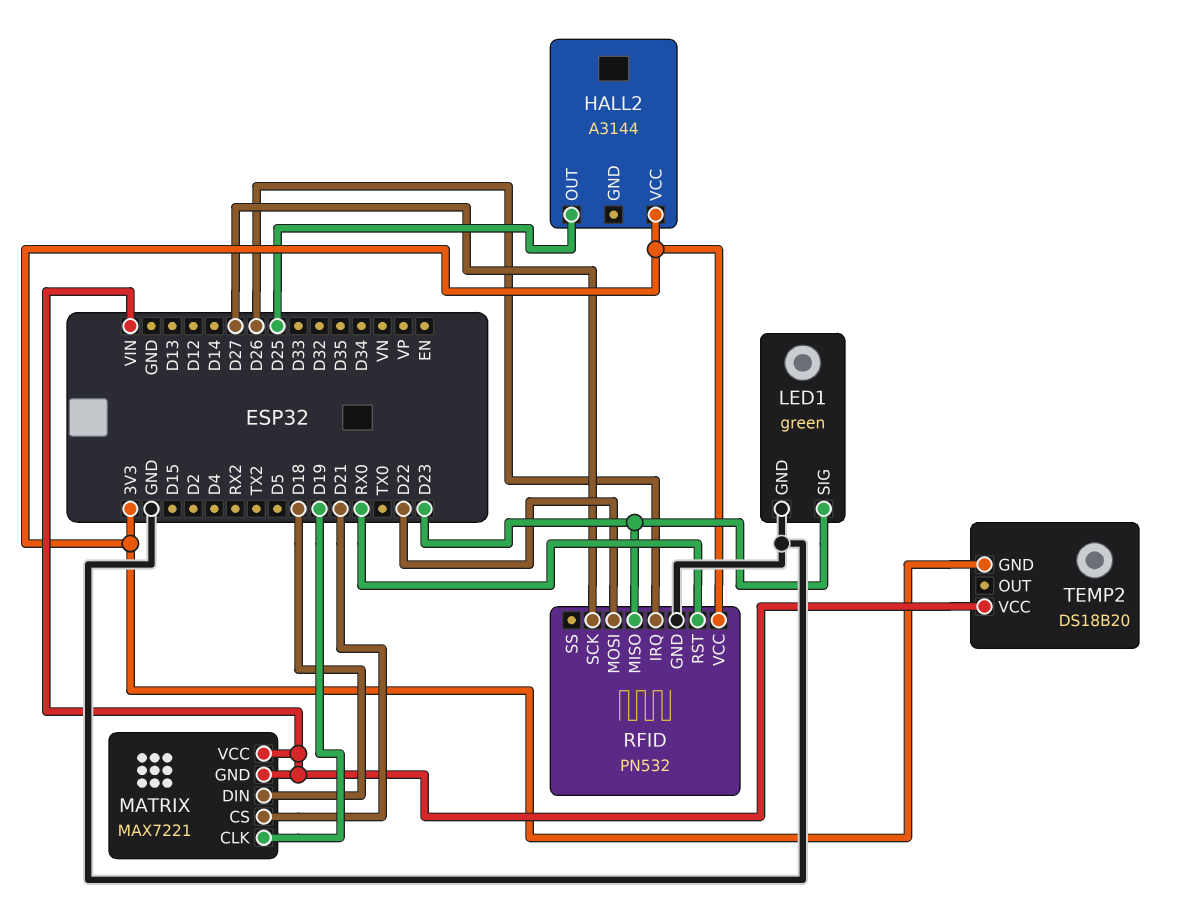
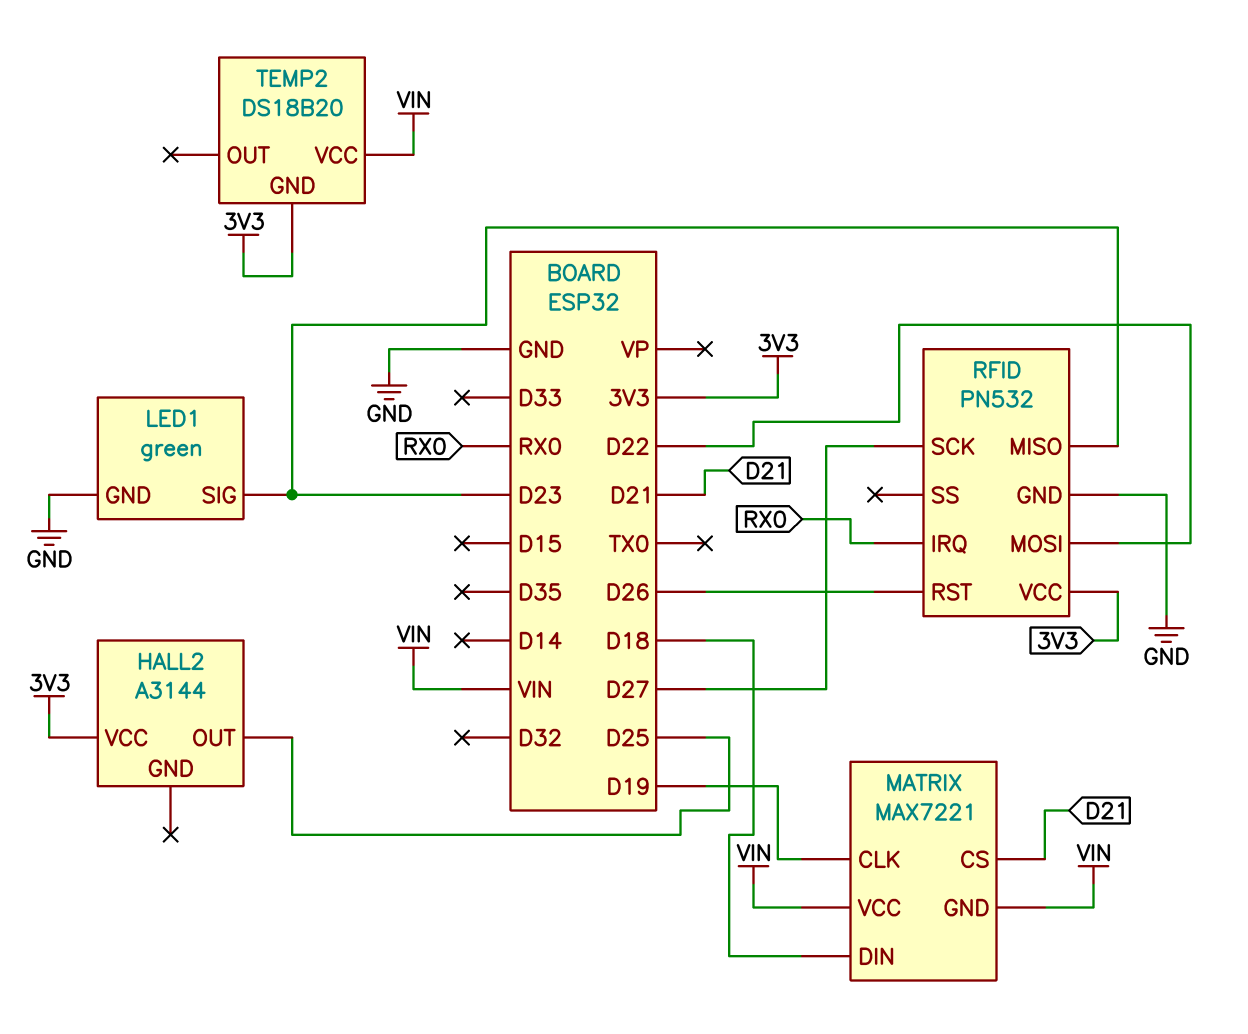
RFID pin IRQ: D26 -> RX0
RFID pin RST: RX0 -> D26

